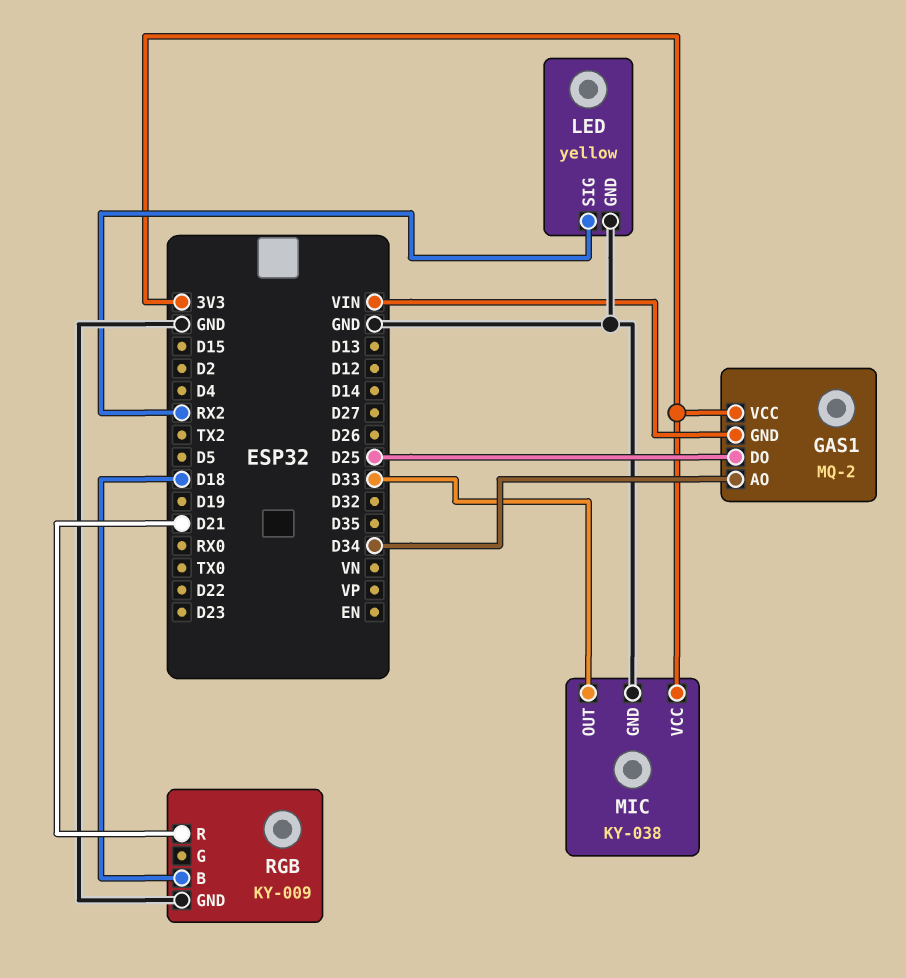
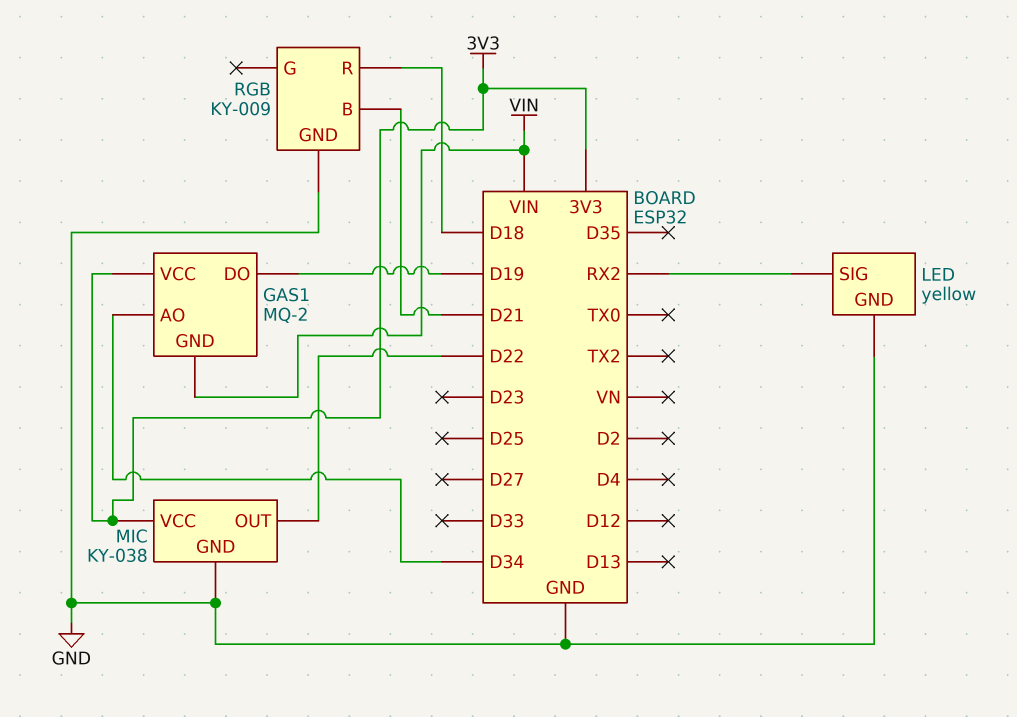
GAS1 pin DO: D25 -> D19
MIC pin OUT: D33 -> D22
RGB pin B: D18 -> D21
RGB pin R: D21 -> D18

